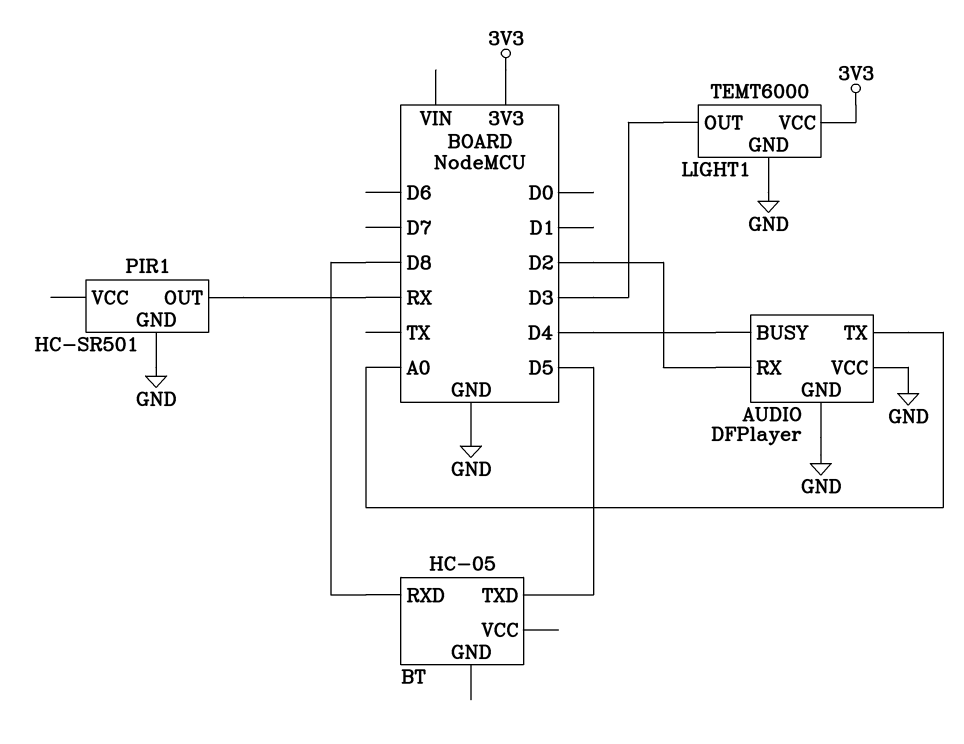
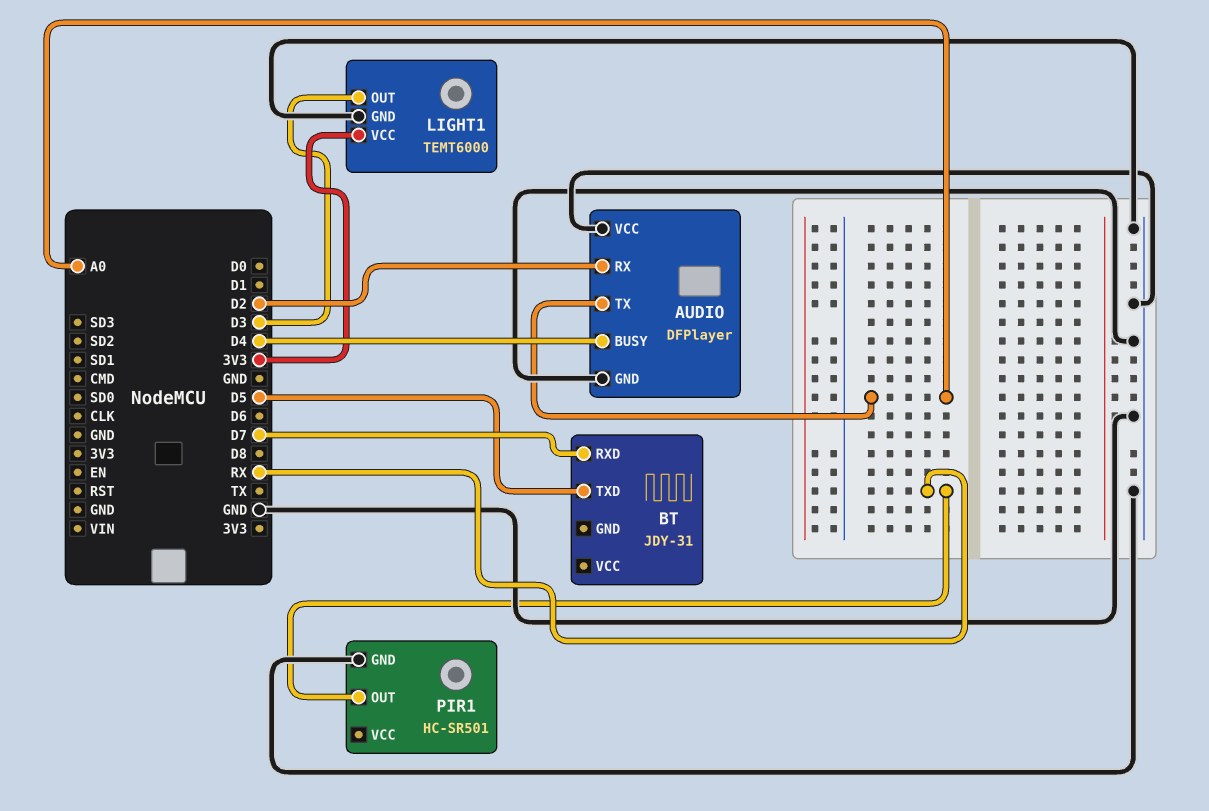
BT: HC-05 -> JDY-31
BT pin RXD: D8 -> D7

